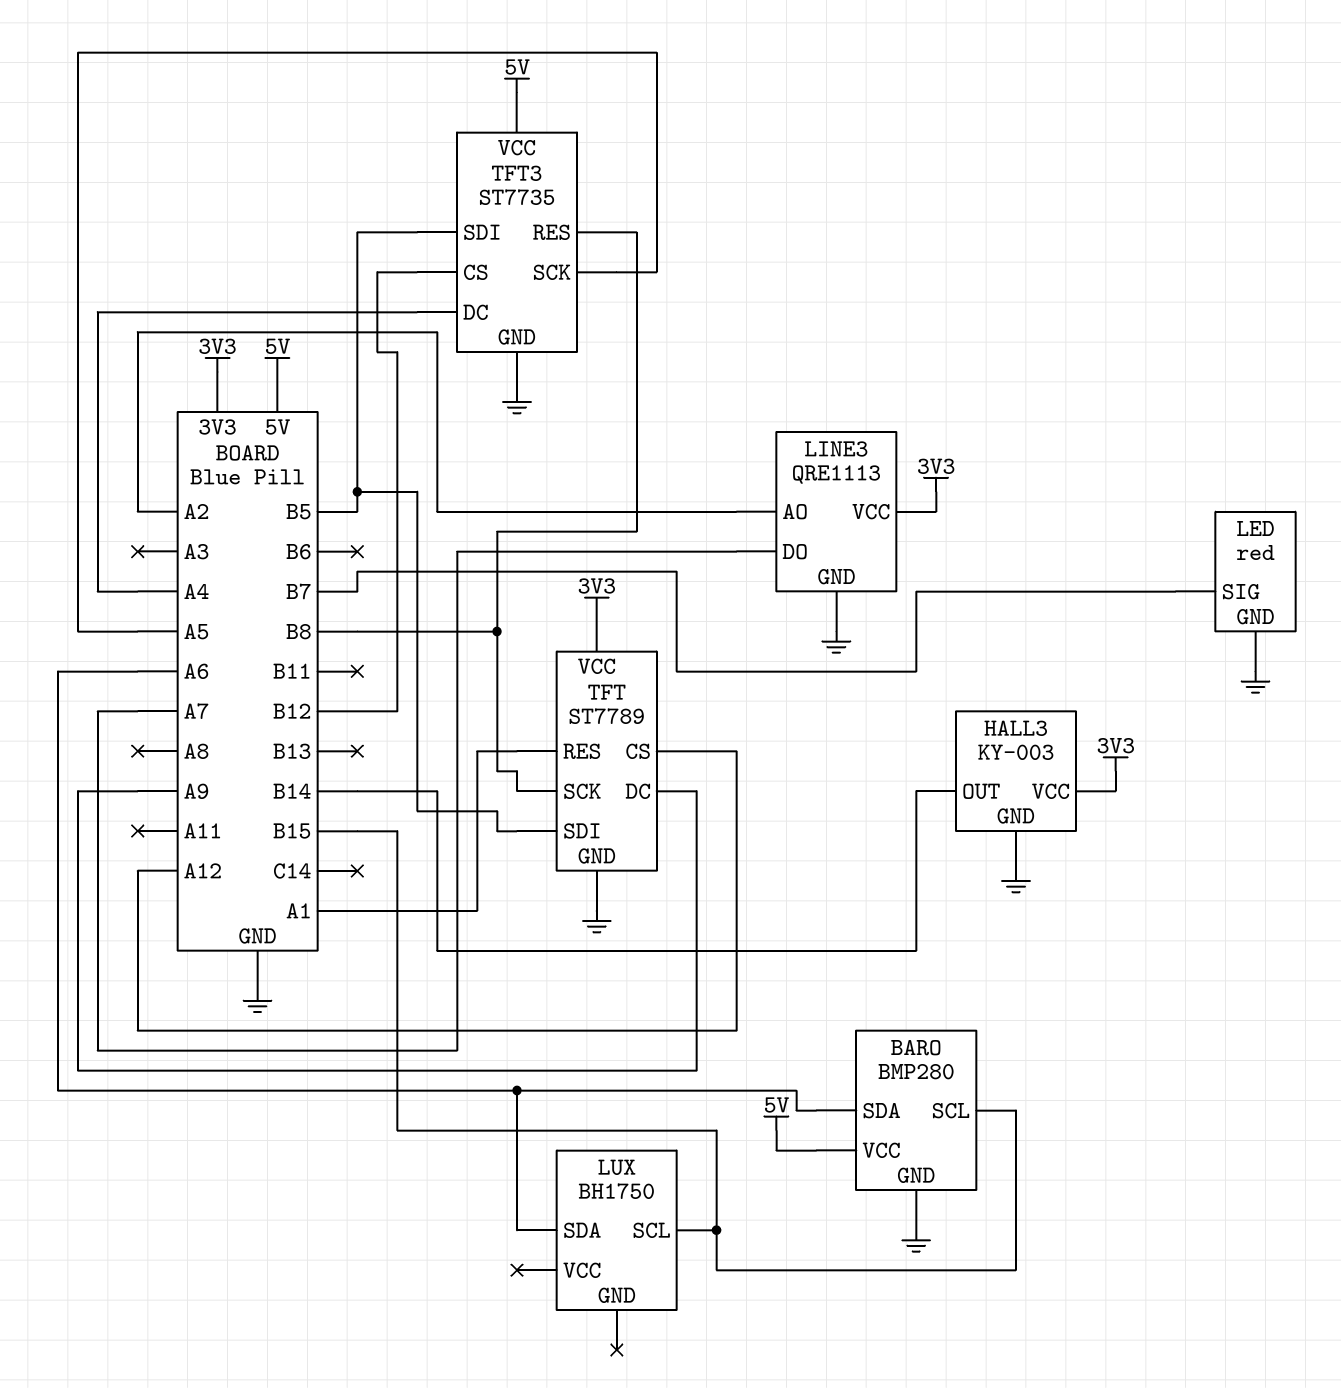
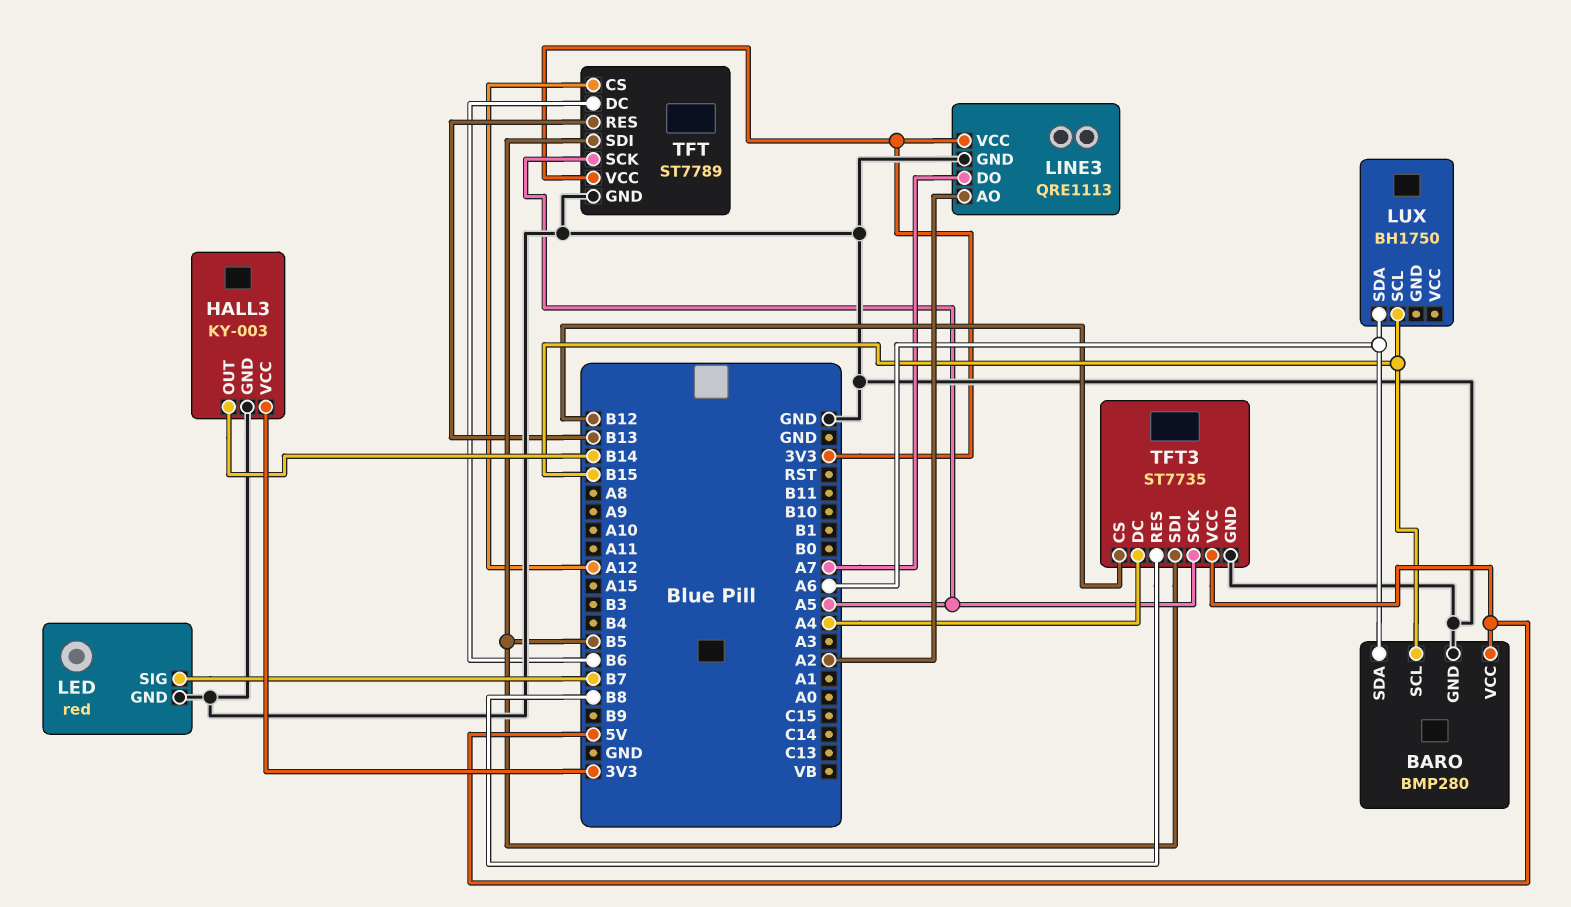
TFT pin DC: A9 -> B6
TFT pin RES: A1 -> B13
TFT pin SCK: B8 -> A5

